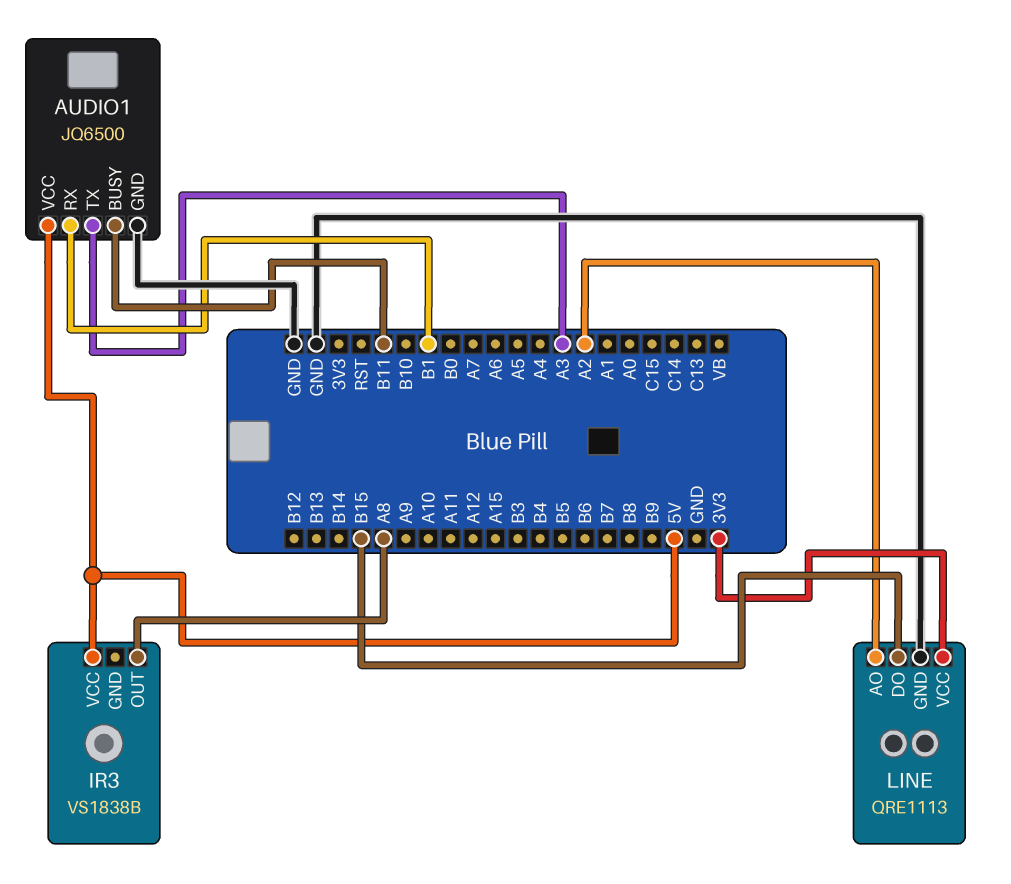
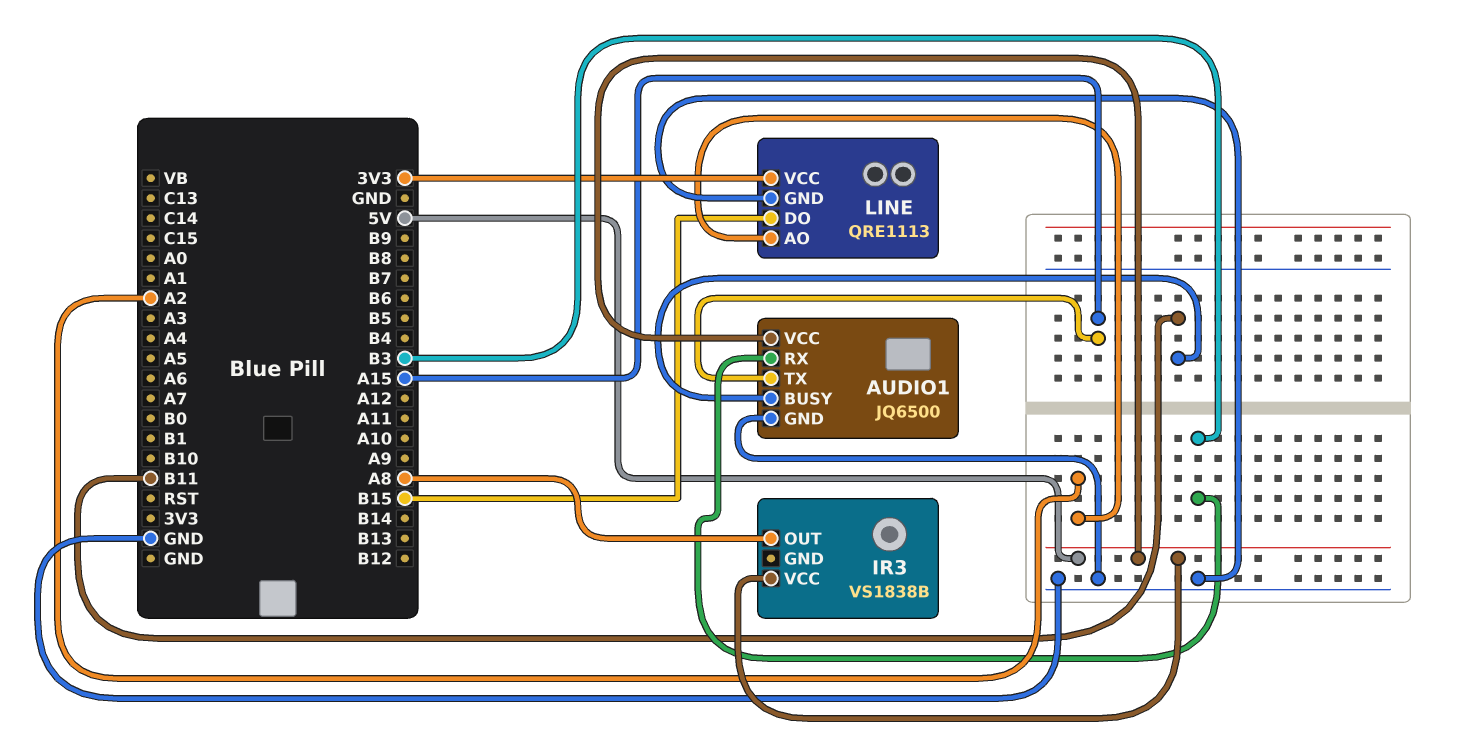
AUDIO1 pin RX: B1 -> B3
AUDIO1 pin TX: A3 -> A15

